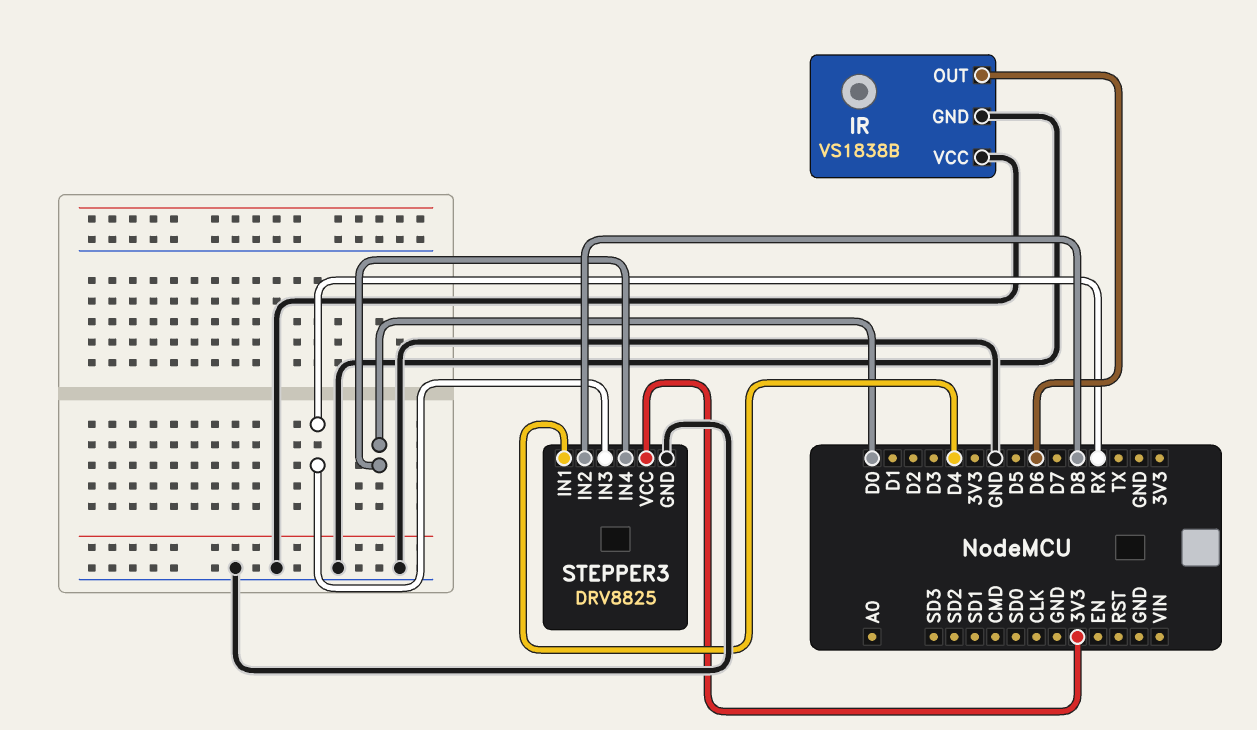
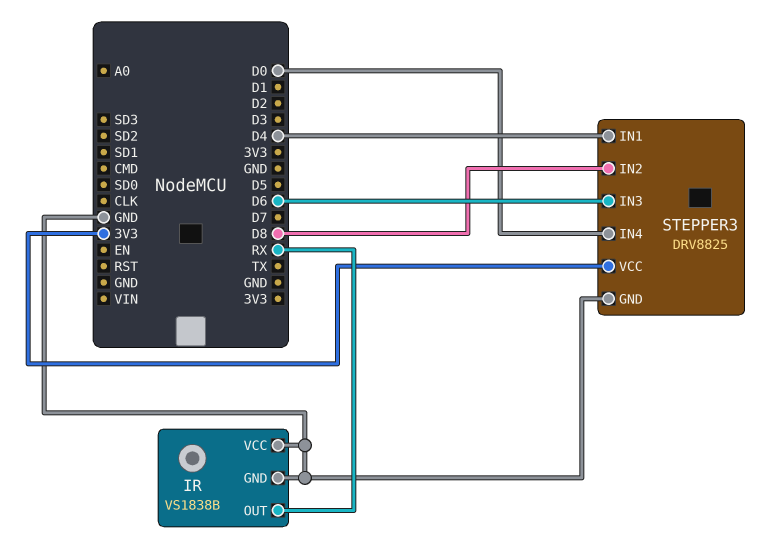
IR pin OUT: D6 -> RX
STEPPER3 pin IN3: RX -> D6

